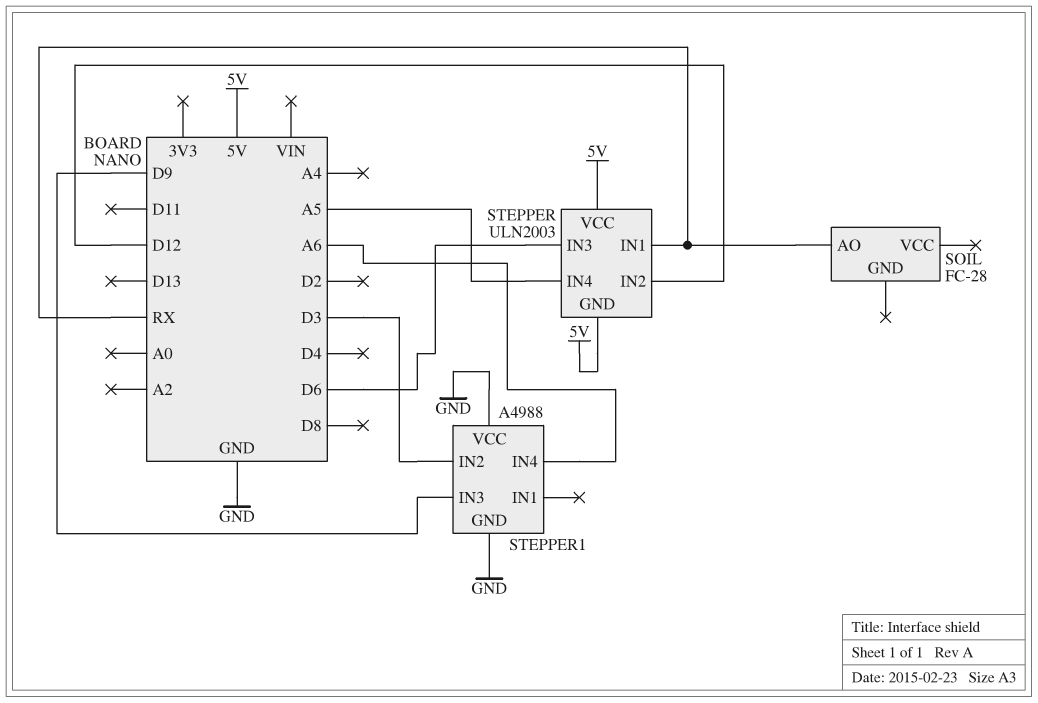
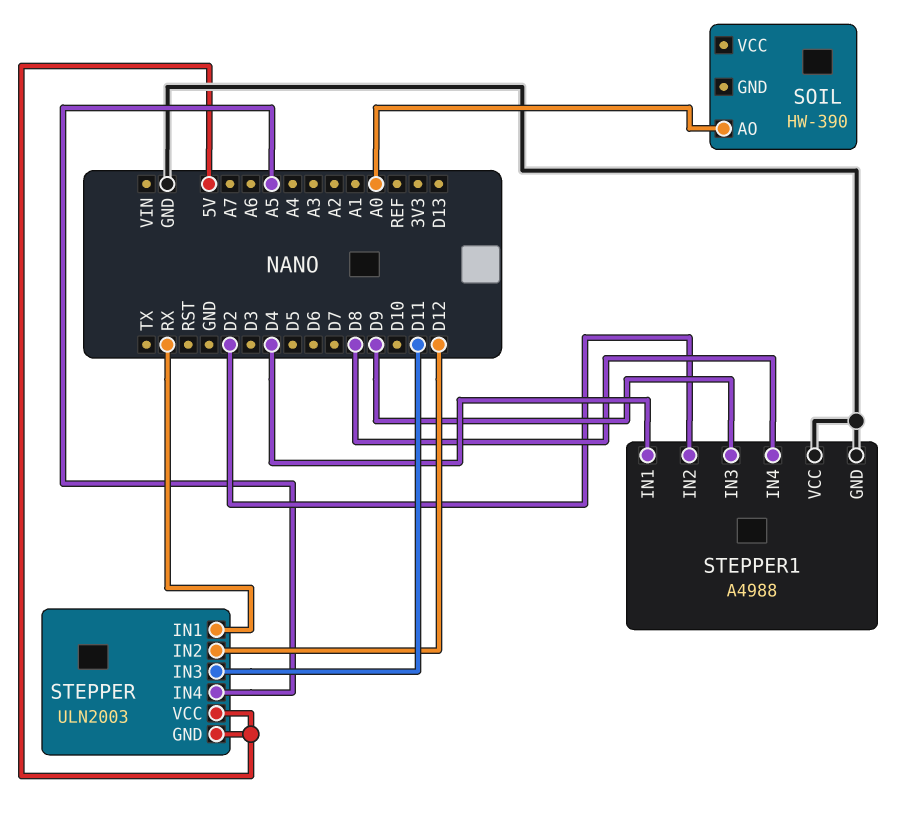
SOIL: FC-28 -> HW-390
SOIL pin AO: RX -> A0
STEPPER pin IN3: D6 -> D11
STEPPER1 pin IN1: none -> D4
STEPPER1 pin IN2: D3 -> D2
STEPPER1 pin IN4: A6 -> D8

